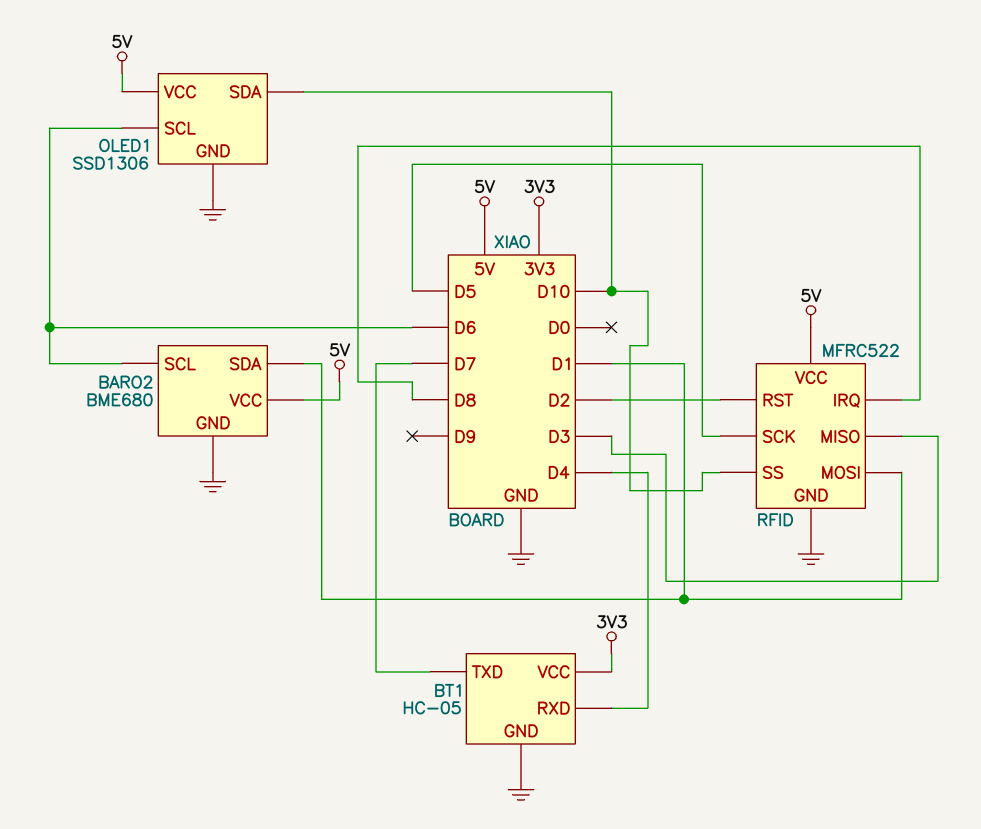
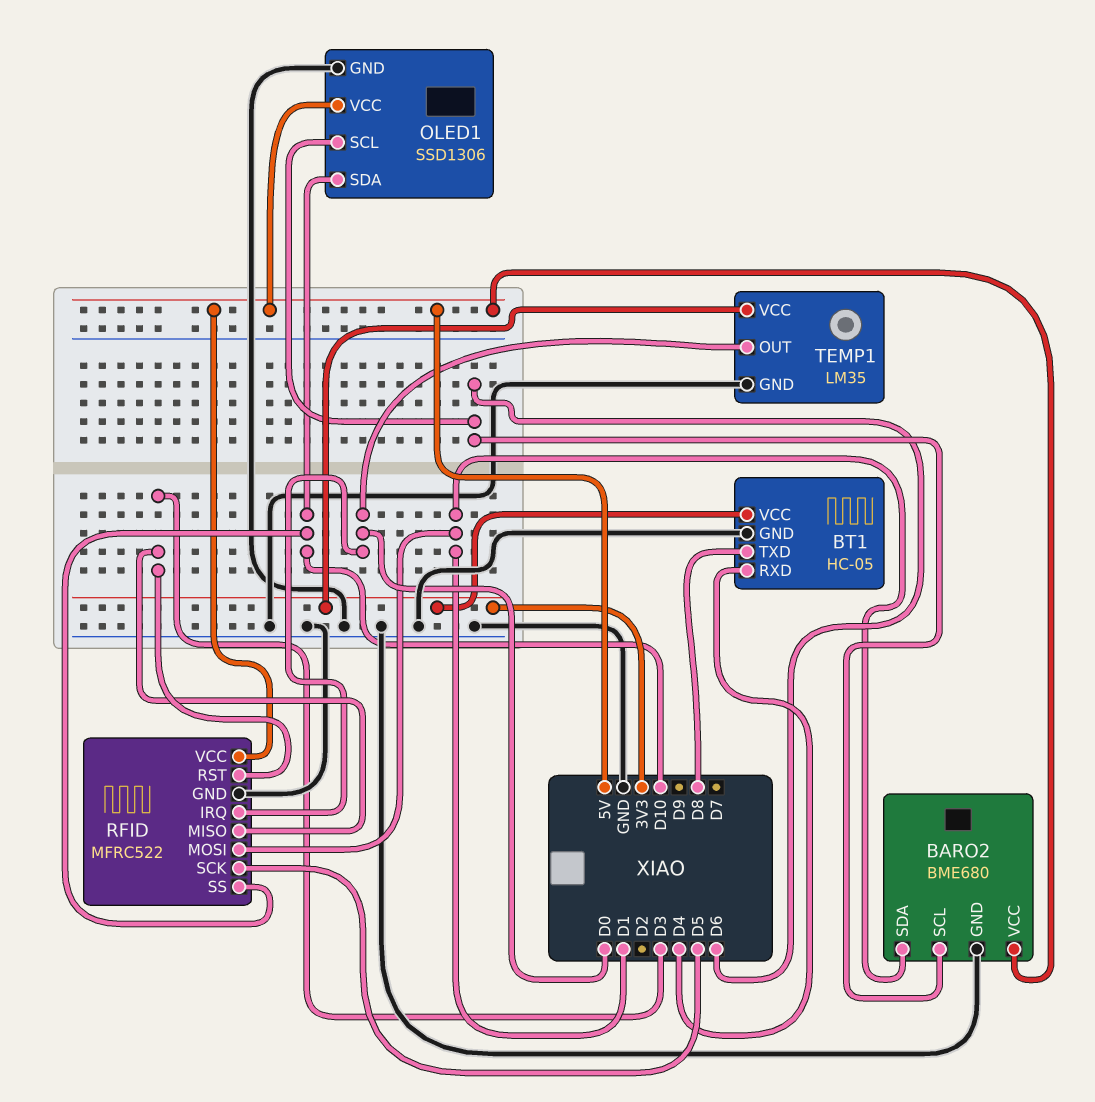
BT1 pin TXD: D7 -> D8
RFID pin IRQ: D8 -> D0
RFID pin RST: D2 -> D3
TEMP1: none -> LM35
TEMP1 pin GND: none -> GND
TEMP1 pin OUT: none -> D0
TEMP1 pin VCC: none -> 3V3

